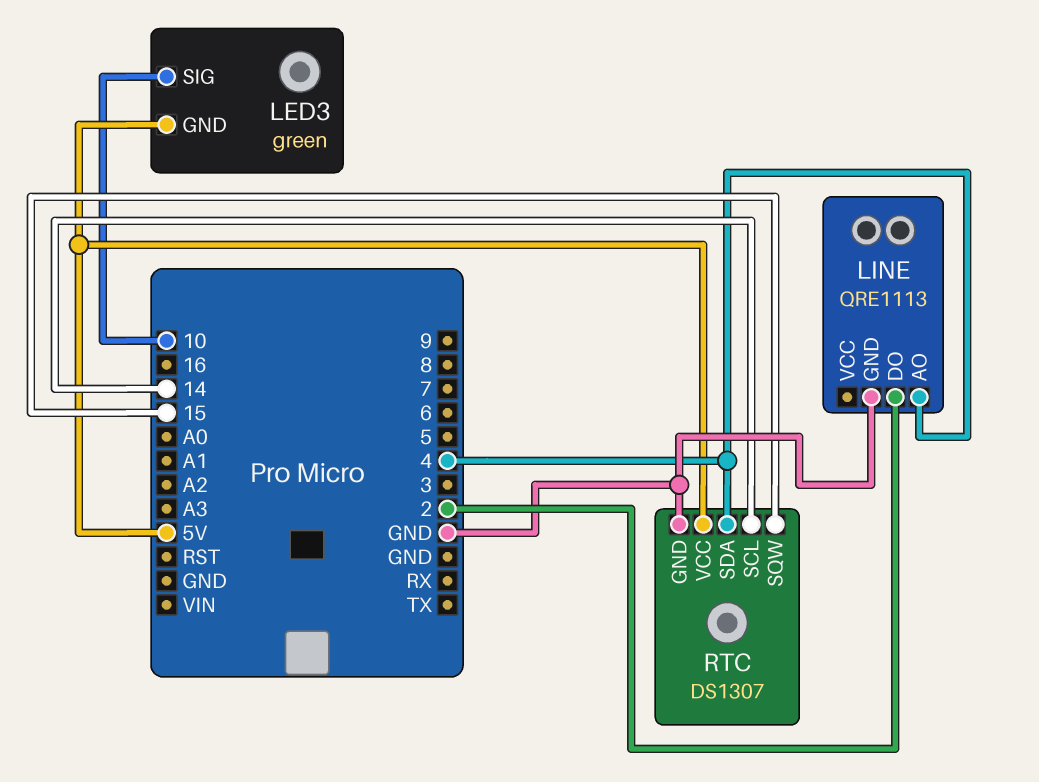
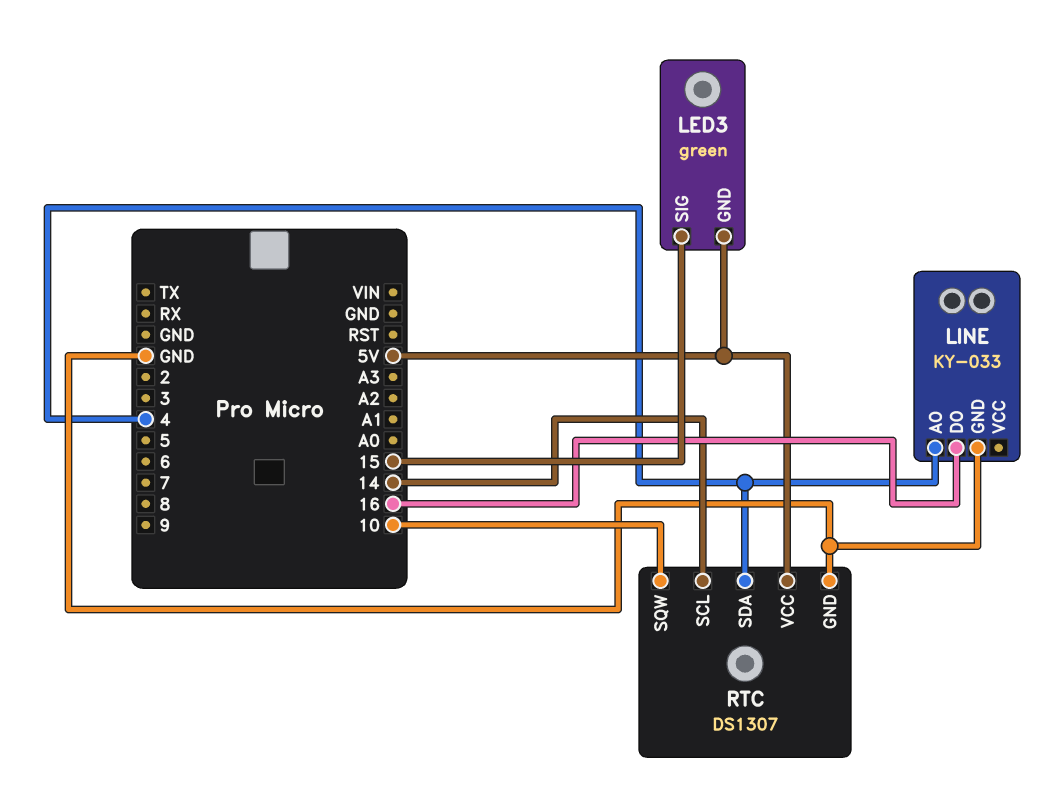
LED3 pin SIG: 10 -> 15
LINE: QRE1113 -> KY-033
LINE pin DO: 2 -> 16
RTC pin SQW: 15 -> 10

